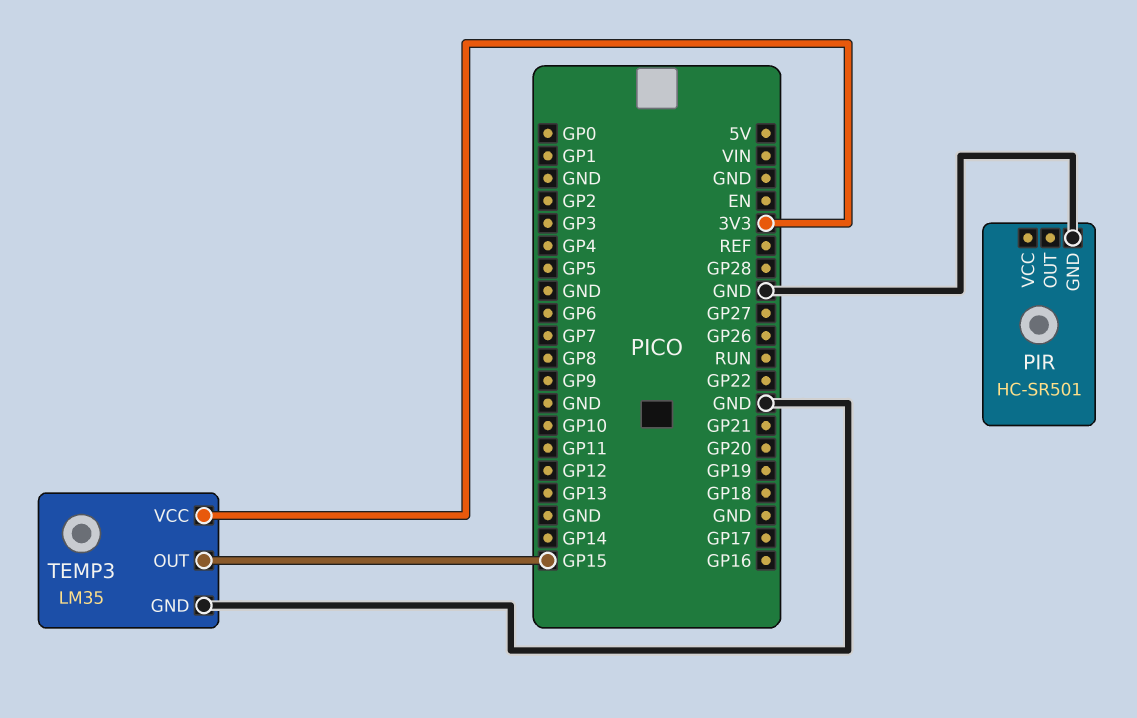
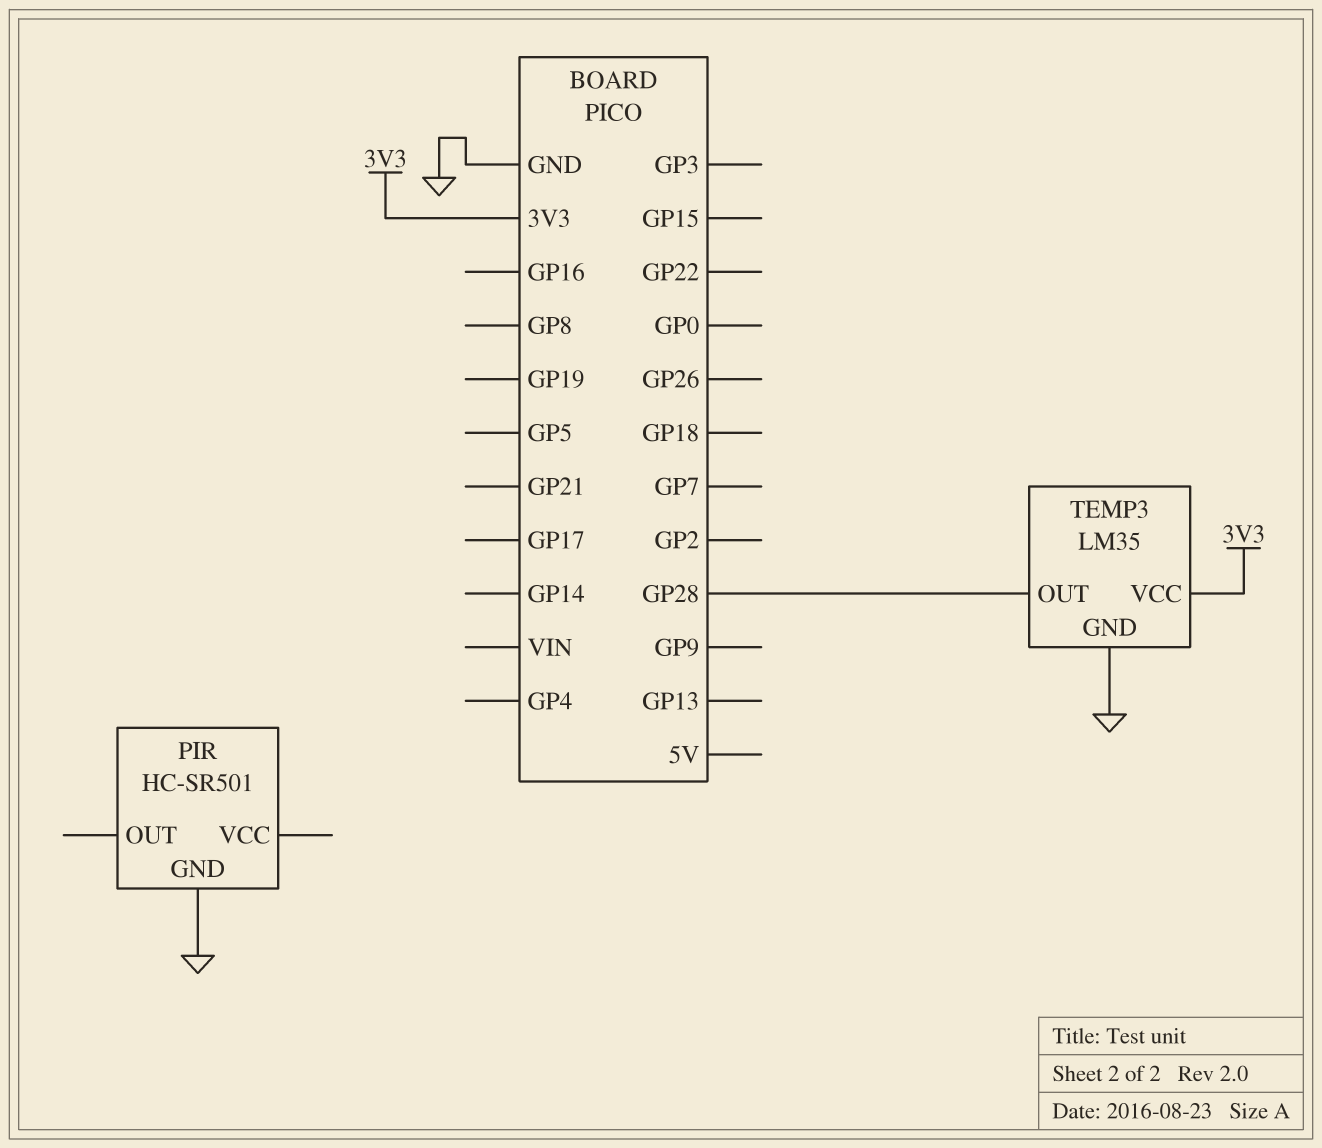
TEMP3 pin OUT: GP15 -> GP28

